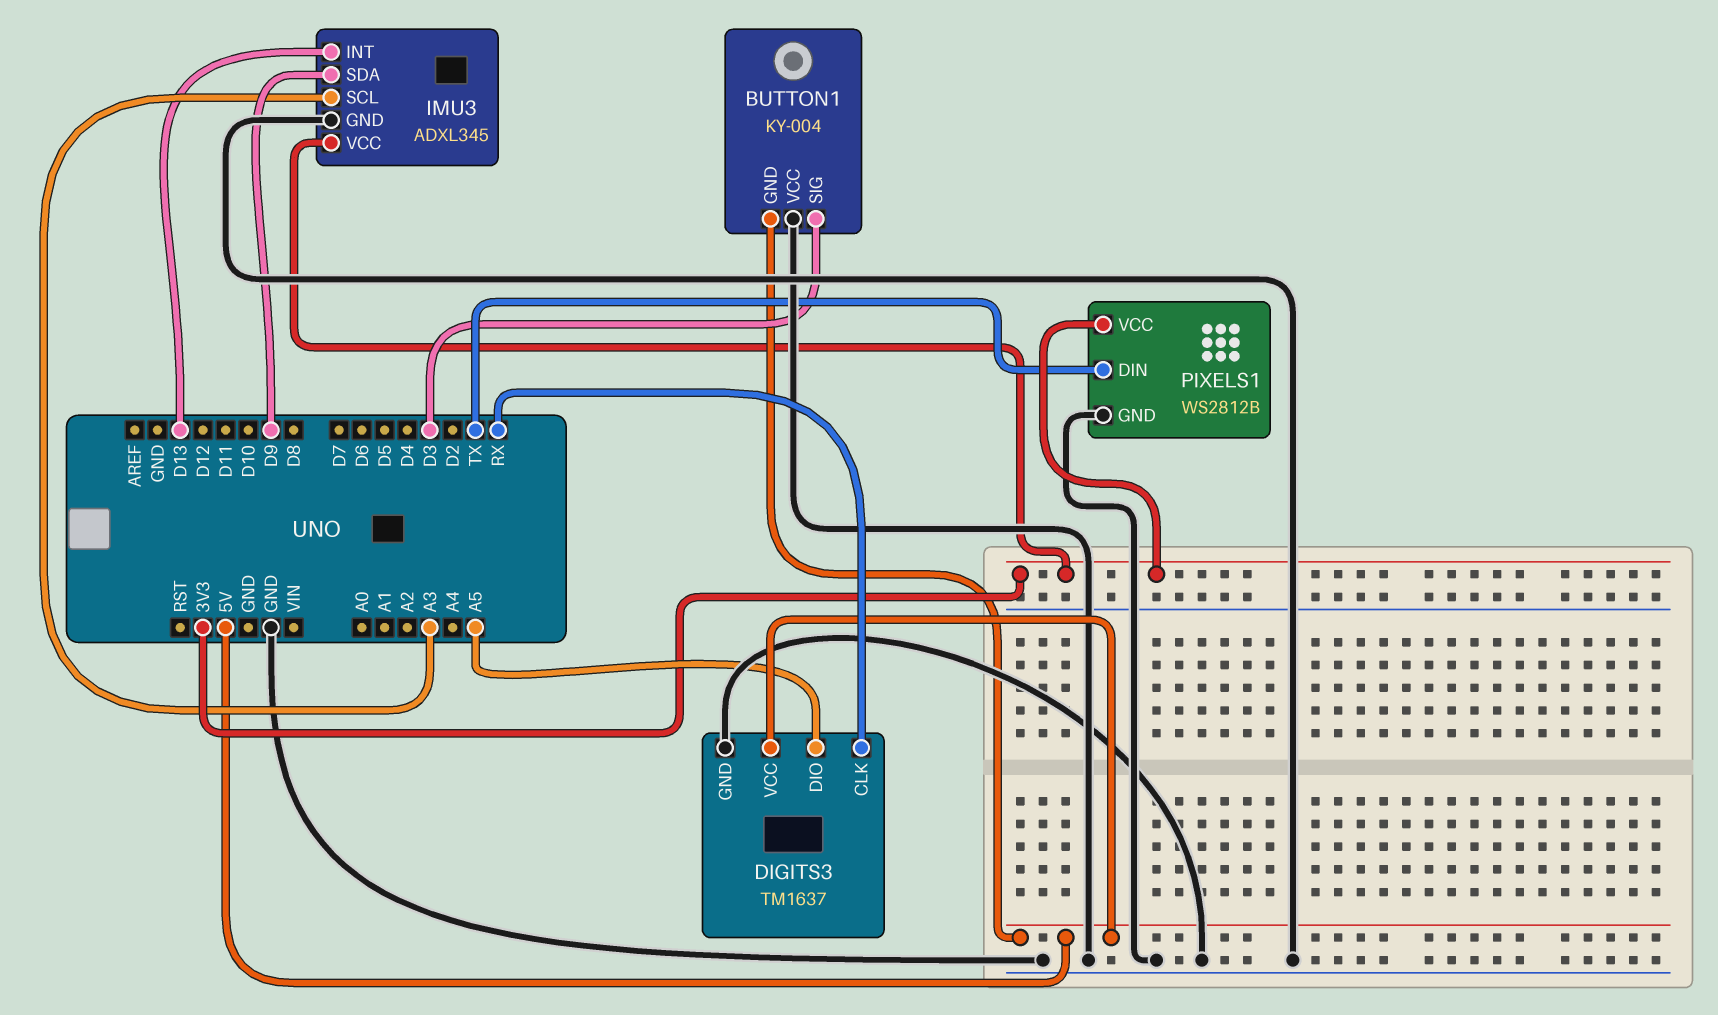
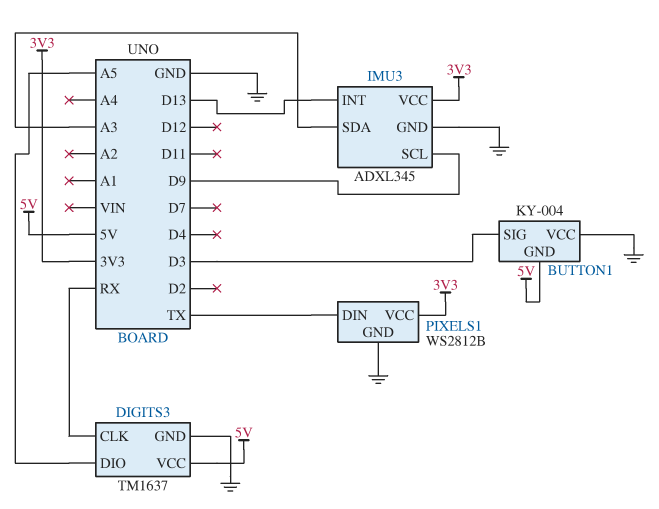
IMU3 pin SCL: A3 -> D9
IMU3 pin SDA: D9 -> A3

